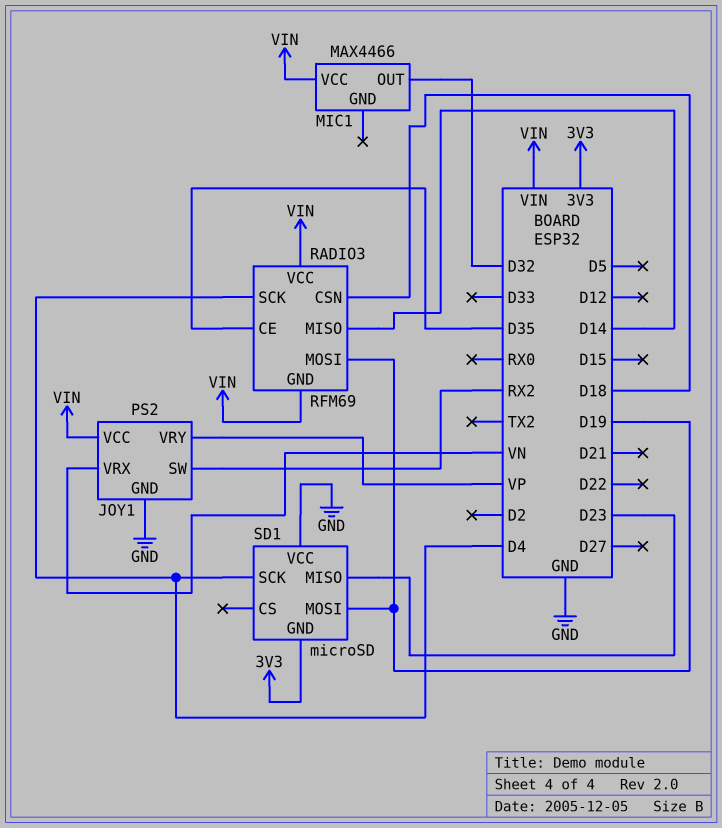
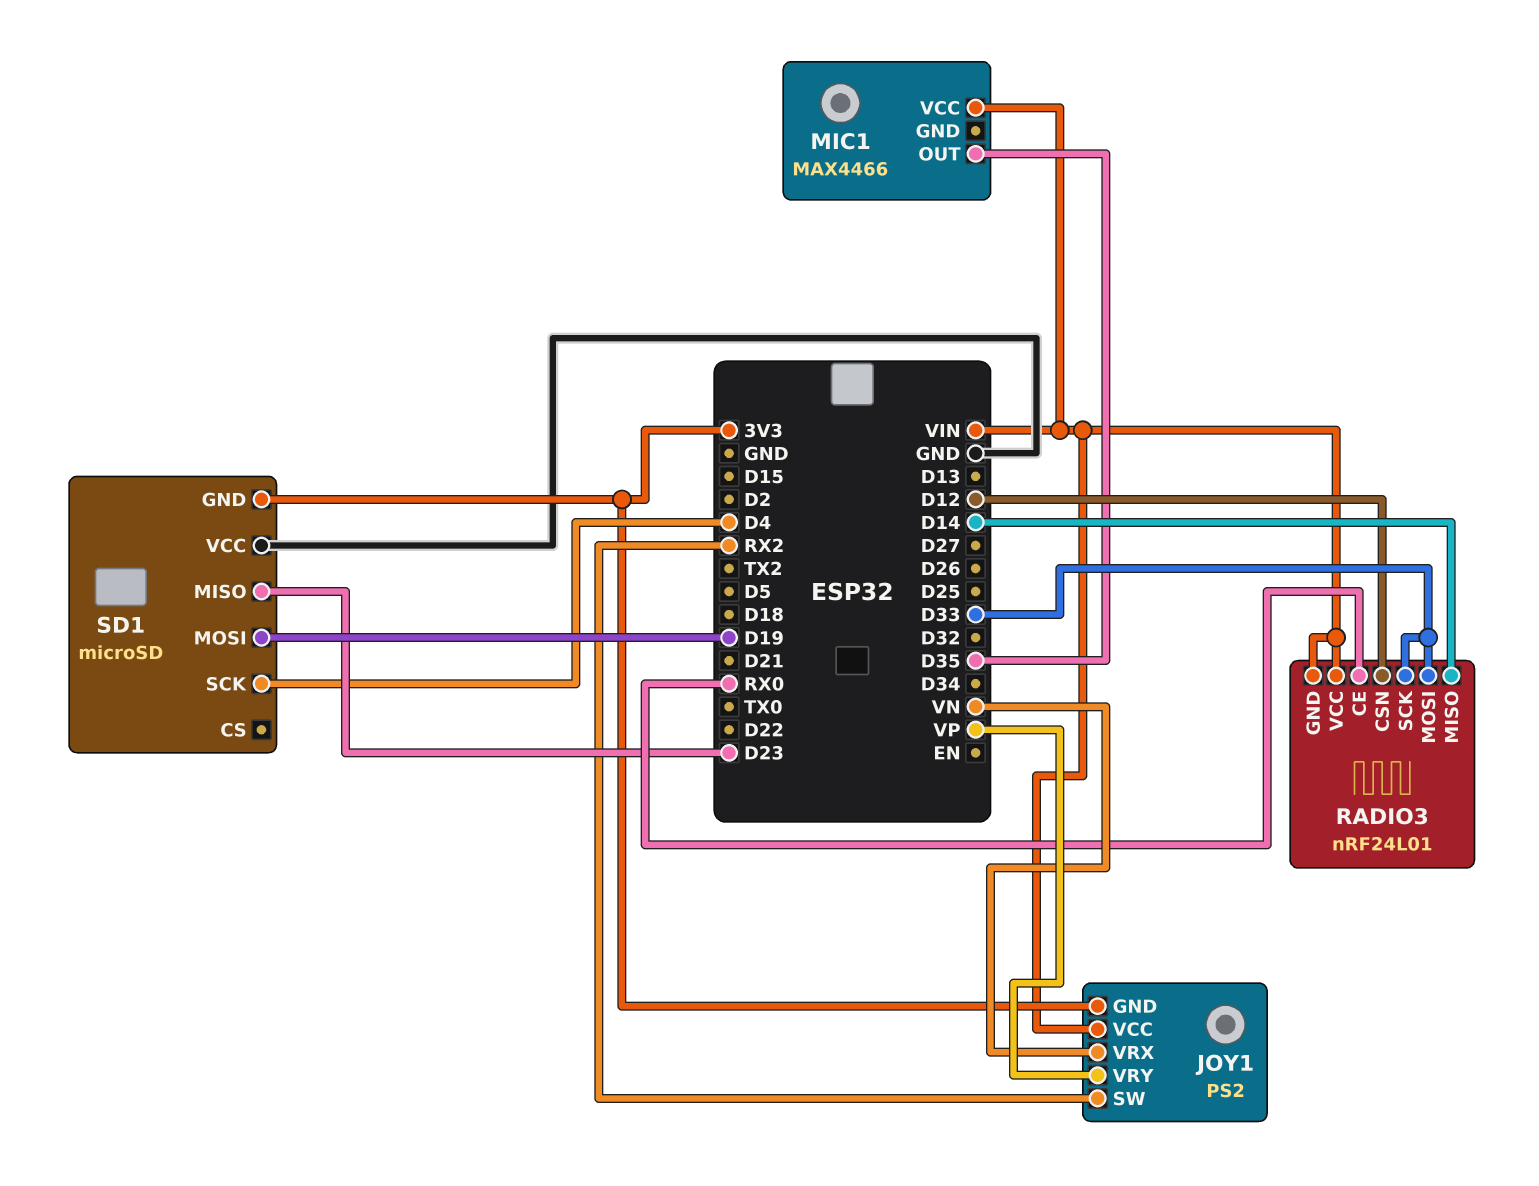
JOY1 pin GND: GND -> 3V3
MIC1 pin OUT: D32 -> D35
RADIO3: RFM69 -> nRF24L01
RADIO3 pin CE: D35 -> RX0
RADIO3 pin CSN: D18 -> D12
RADIO3 pin MOSI: D19 -> D33
RADIO3 pin SCK: D4 -> D33

